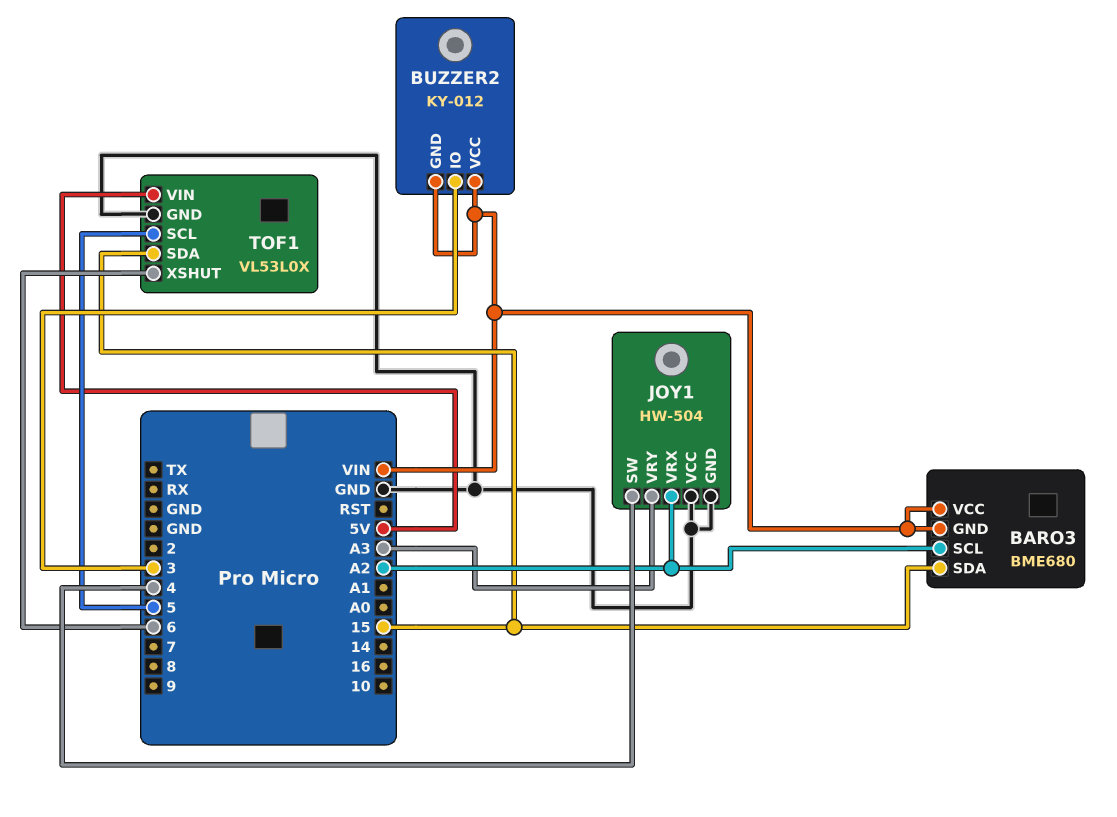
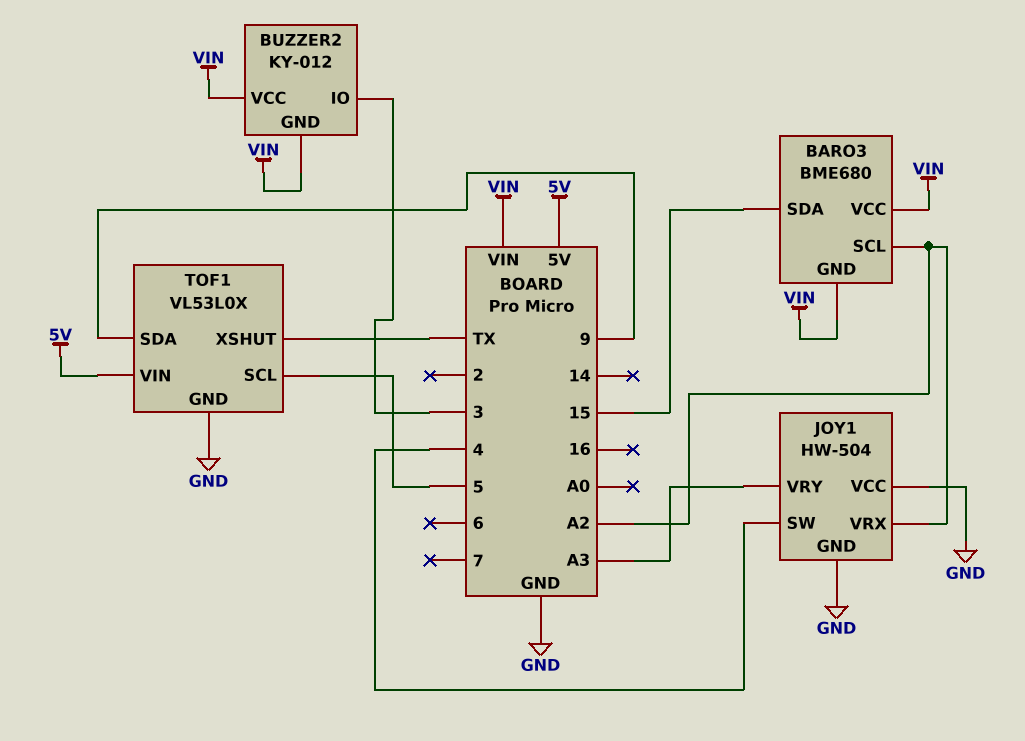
TOF1 pin SDA: 15 -> 9
TOF1 pin XSHUT: 6 -> TX

